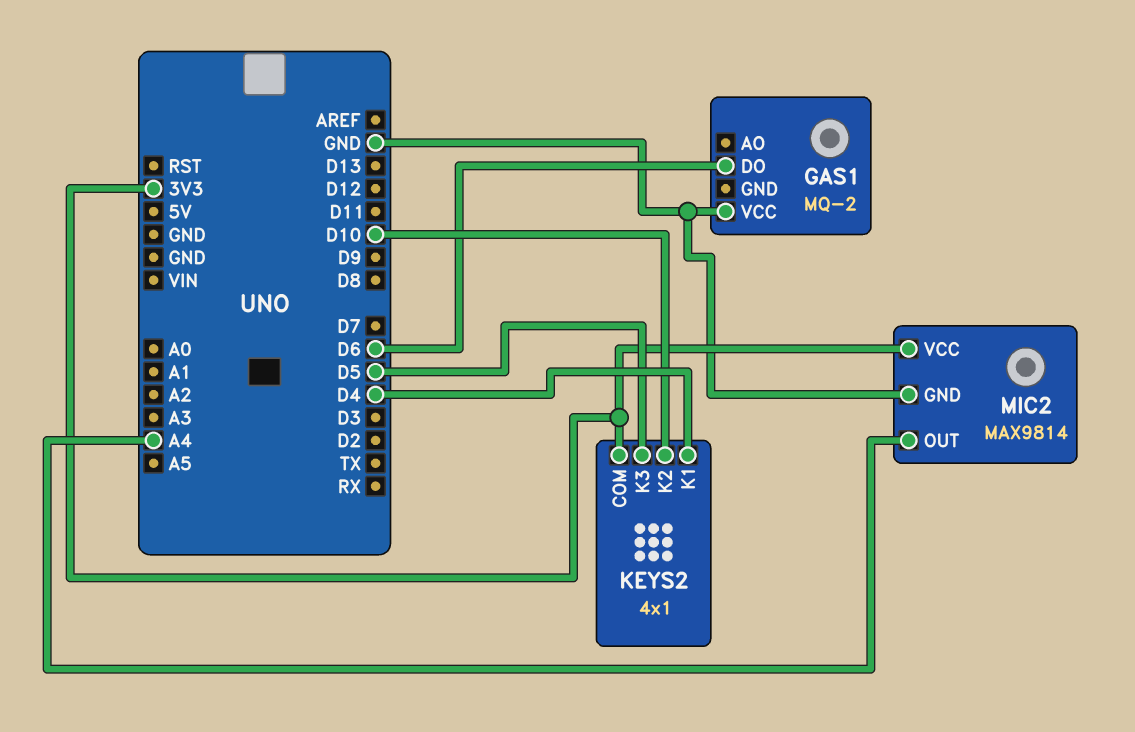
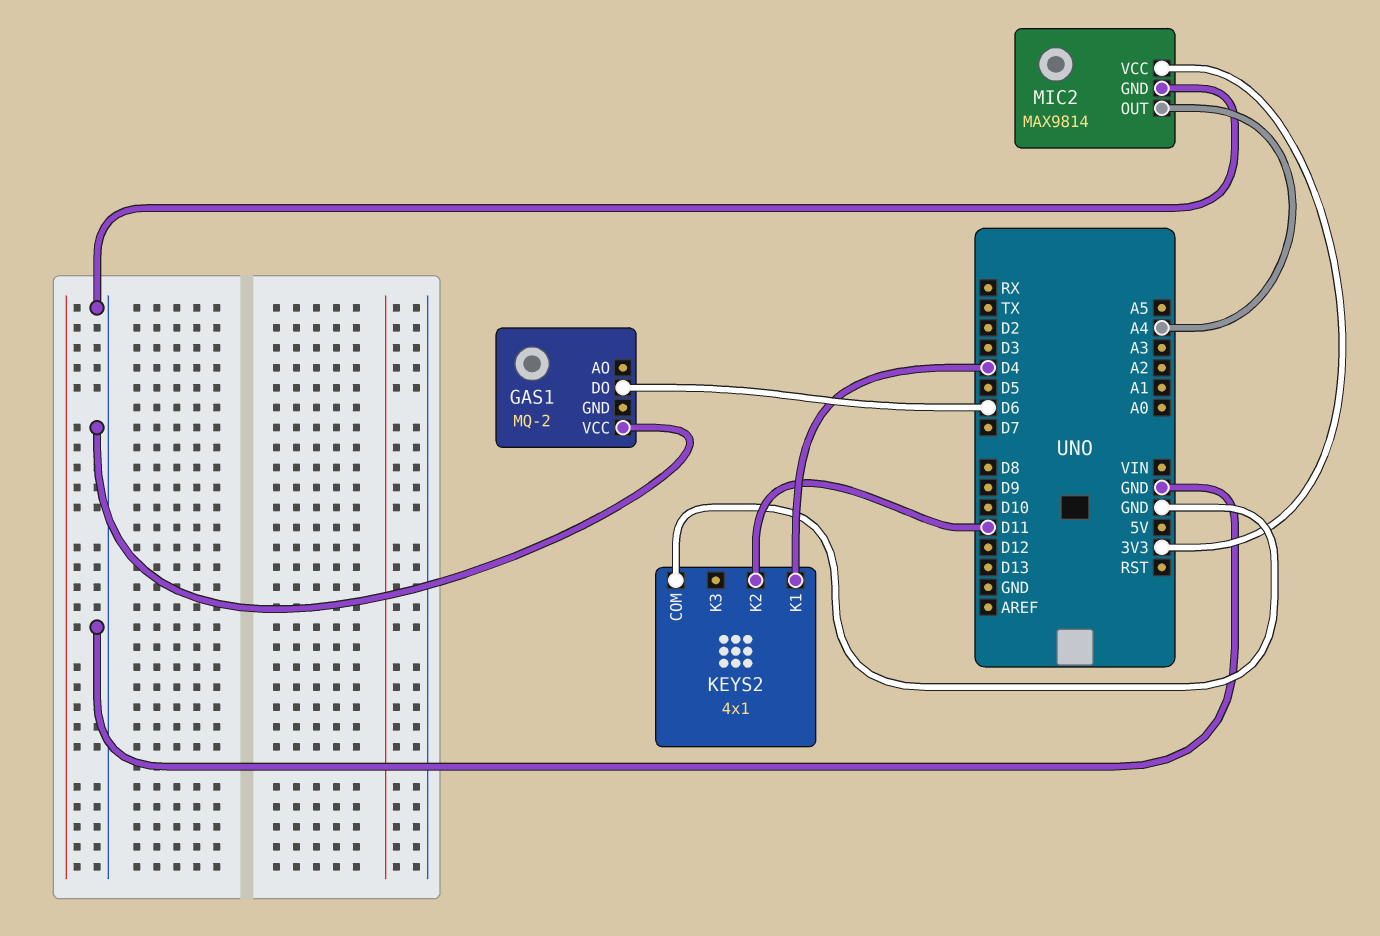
KEYS2 pin COM: 3V3 -> GND
KEYS2 pin K2: D10 -> D11
KEYS2 pin K3: D5 -> none

